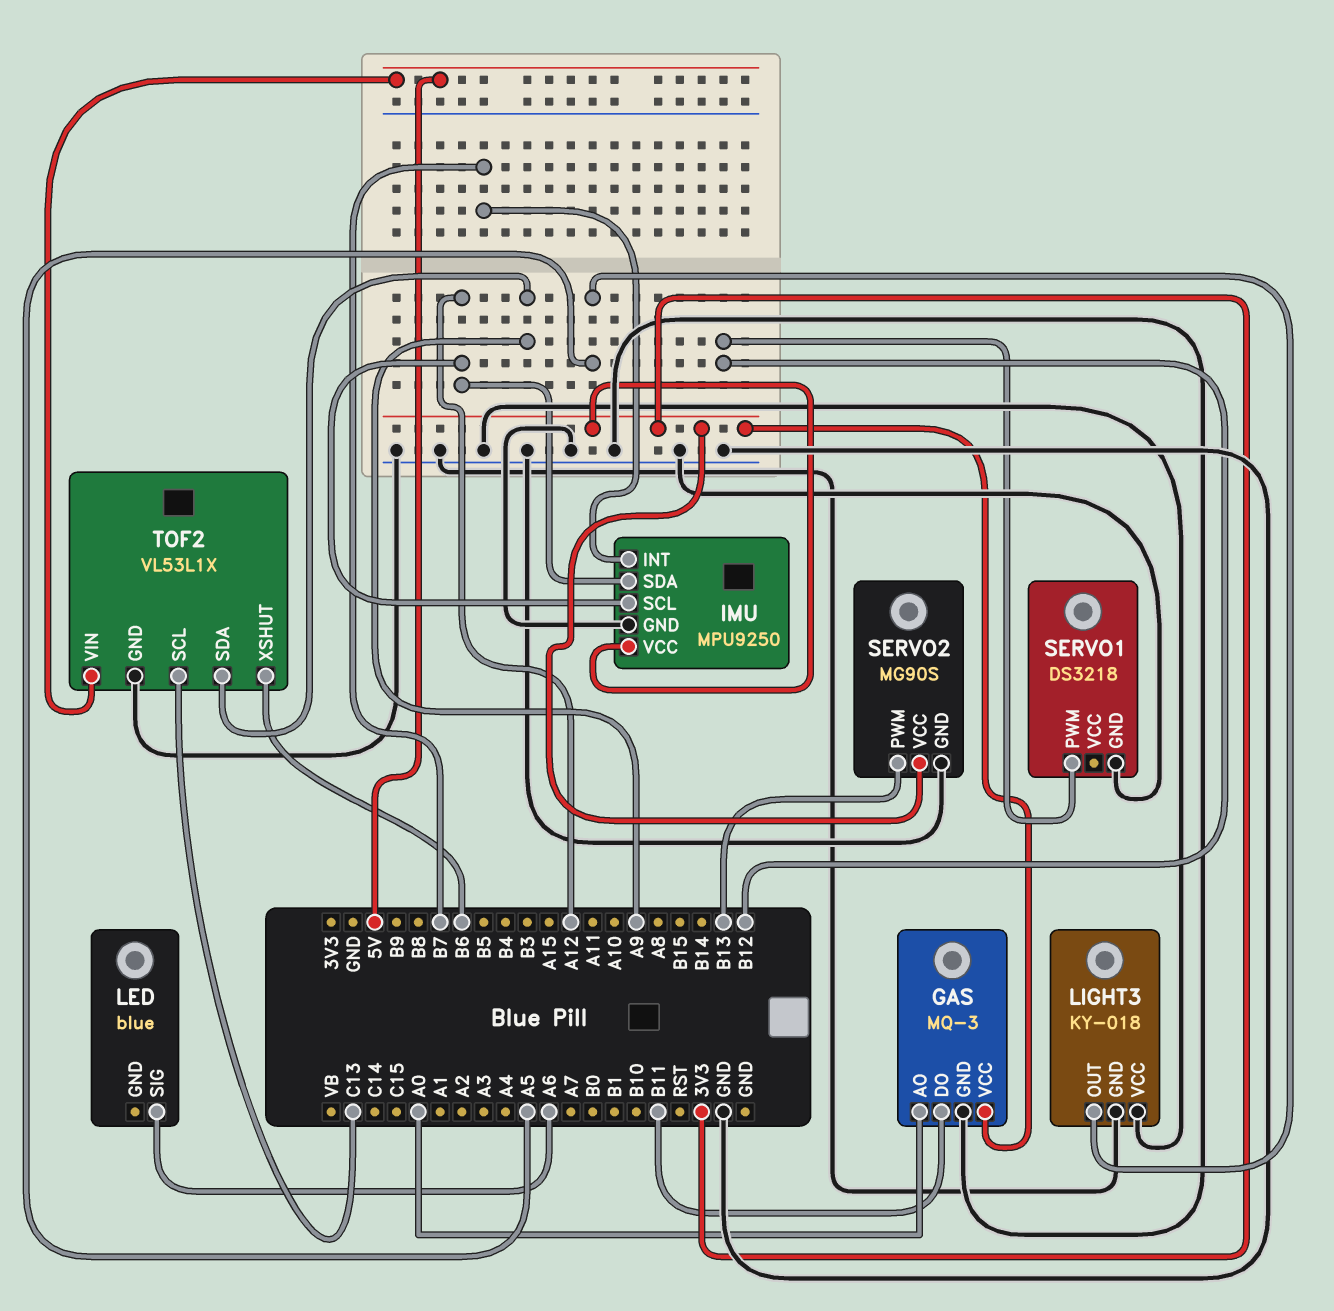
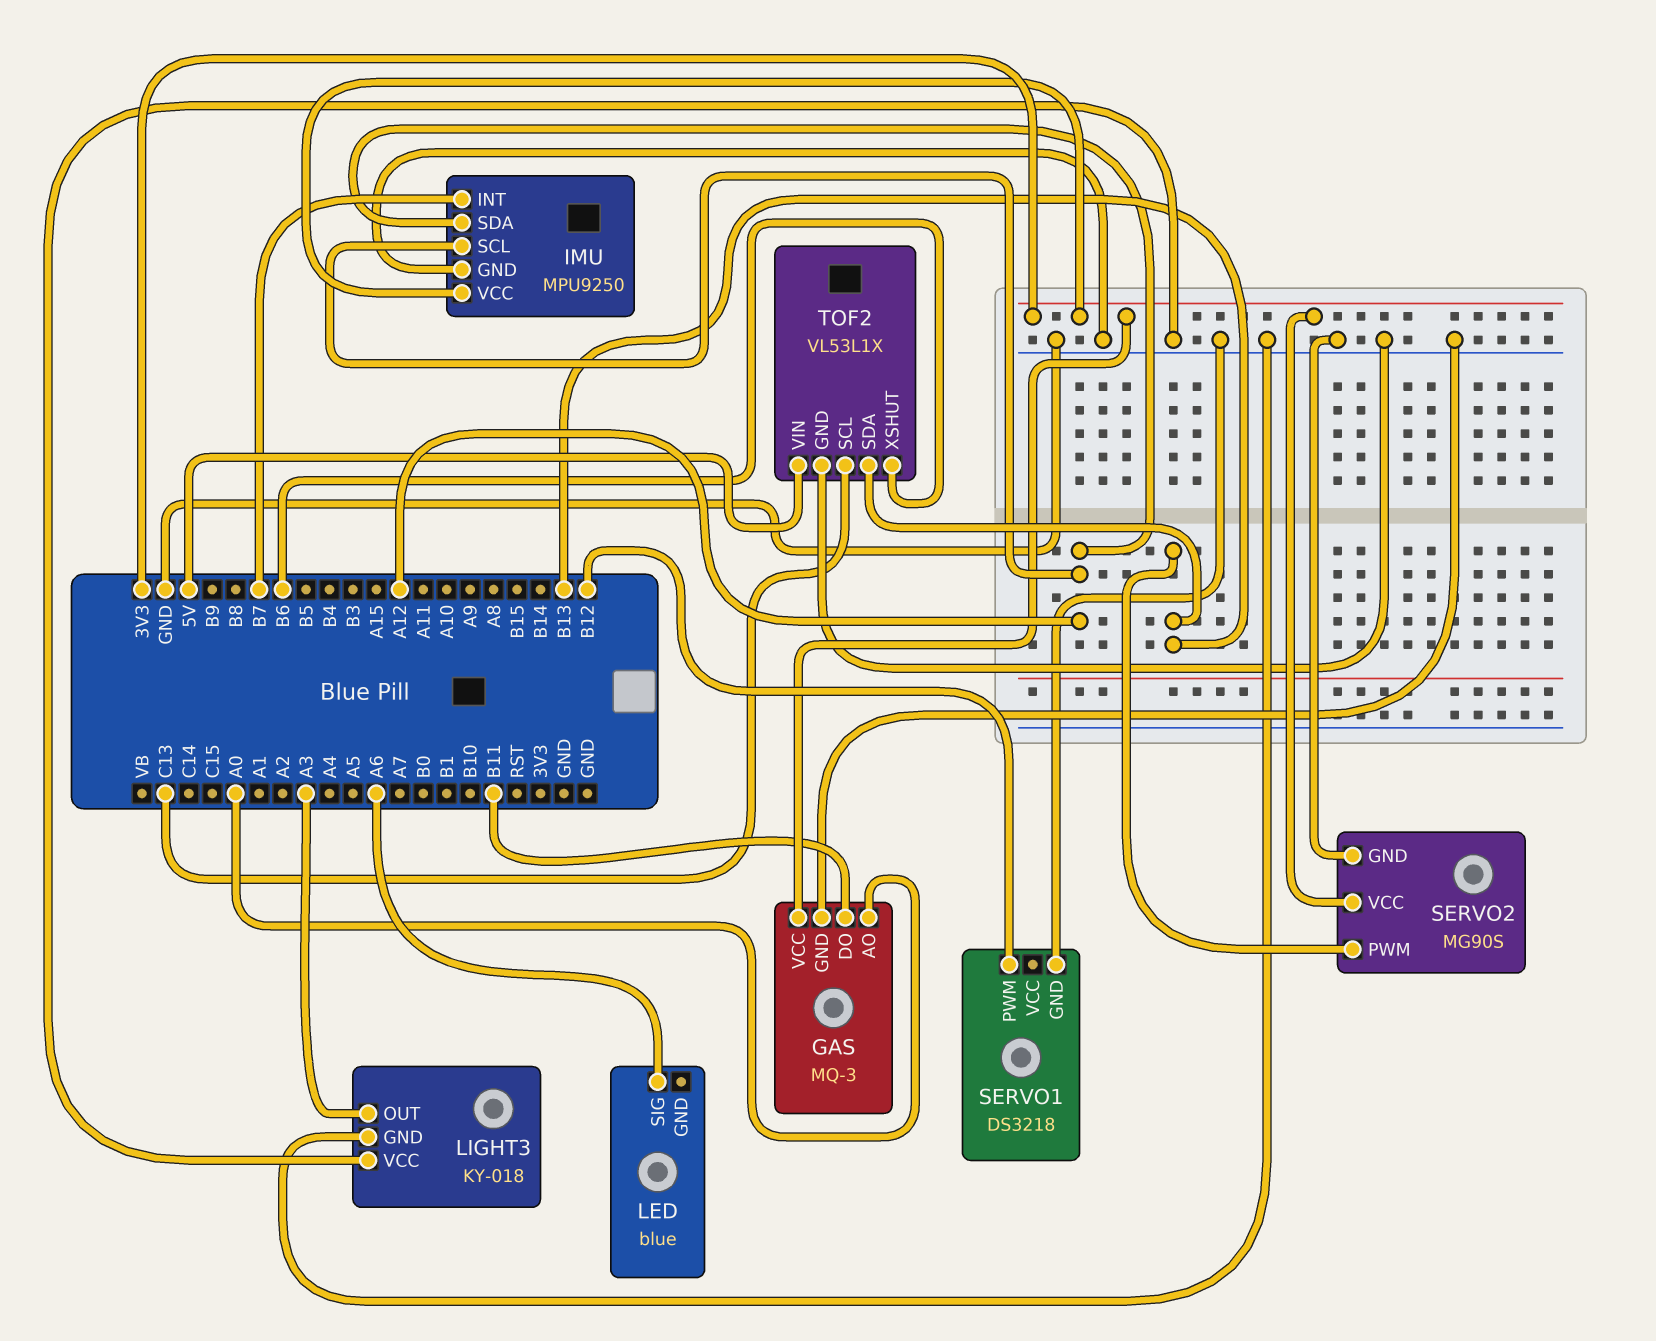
LIGHT3 pin OUT: A5 -> A3
TOF2 pin SDA: A9 -> B13

